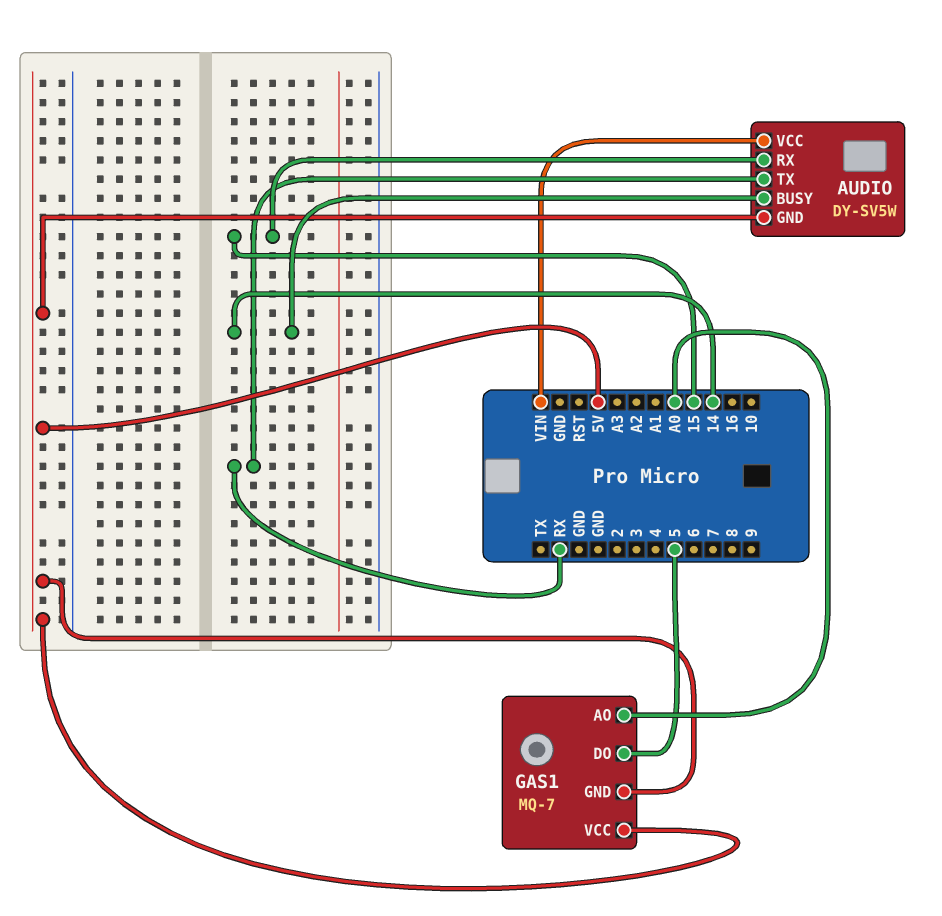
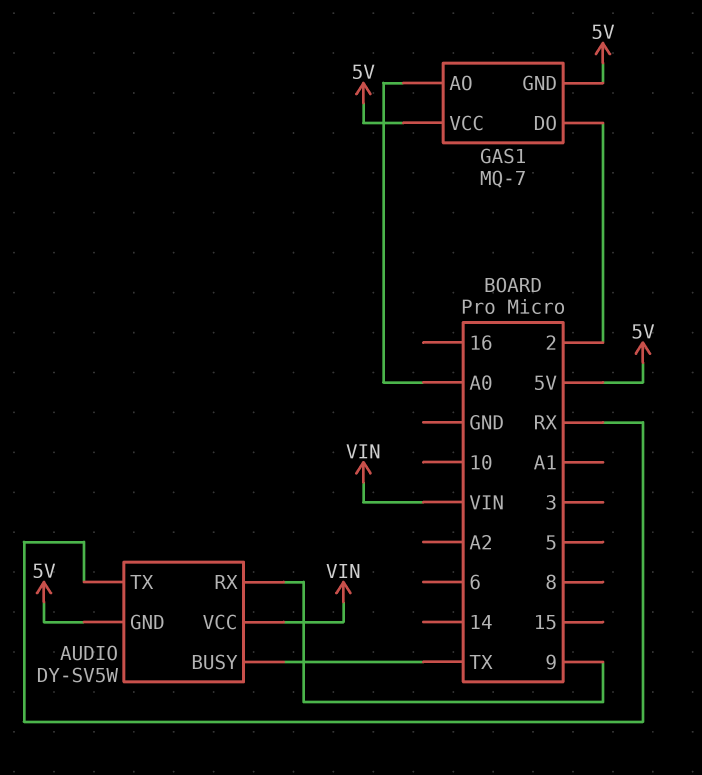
AUDIO pin BUSY: 14 -> TX
AUDIO pin RX: 15 -> 9
GAS1 pin DO: 5 -> 2

